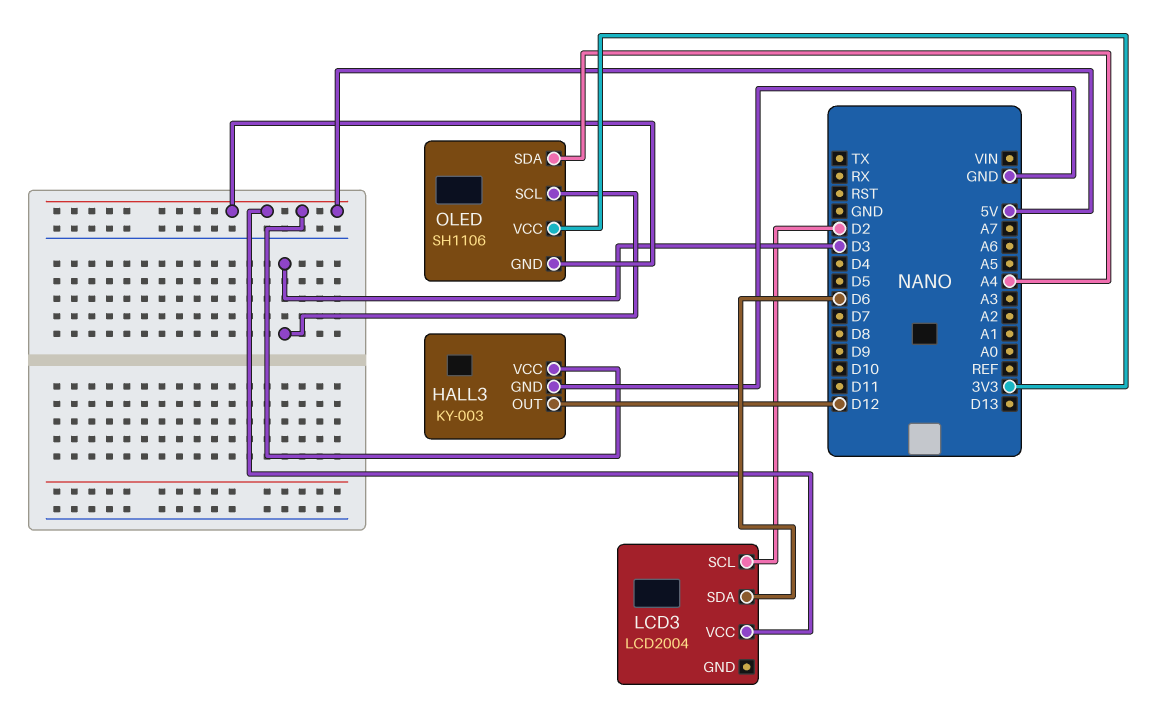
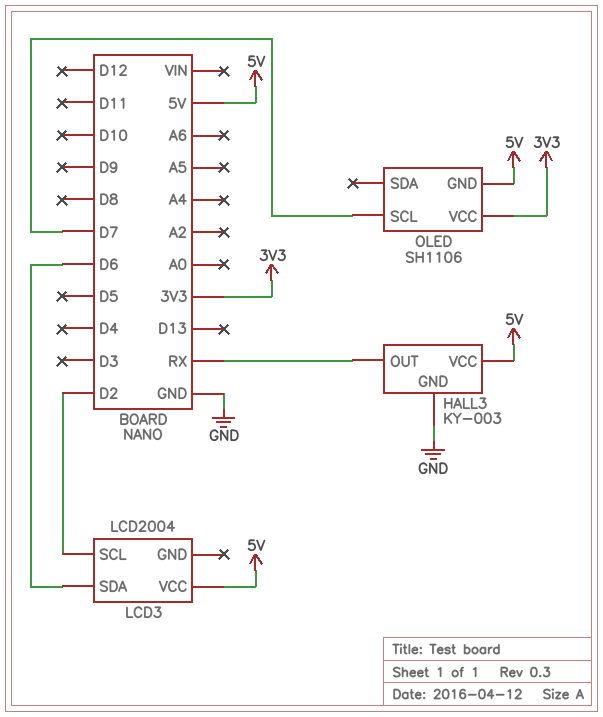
HALL3 pin OUT: D12 -> RX
OLED pin SCL: D3 -> D7
OLED pin SDA: A4 -> none

